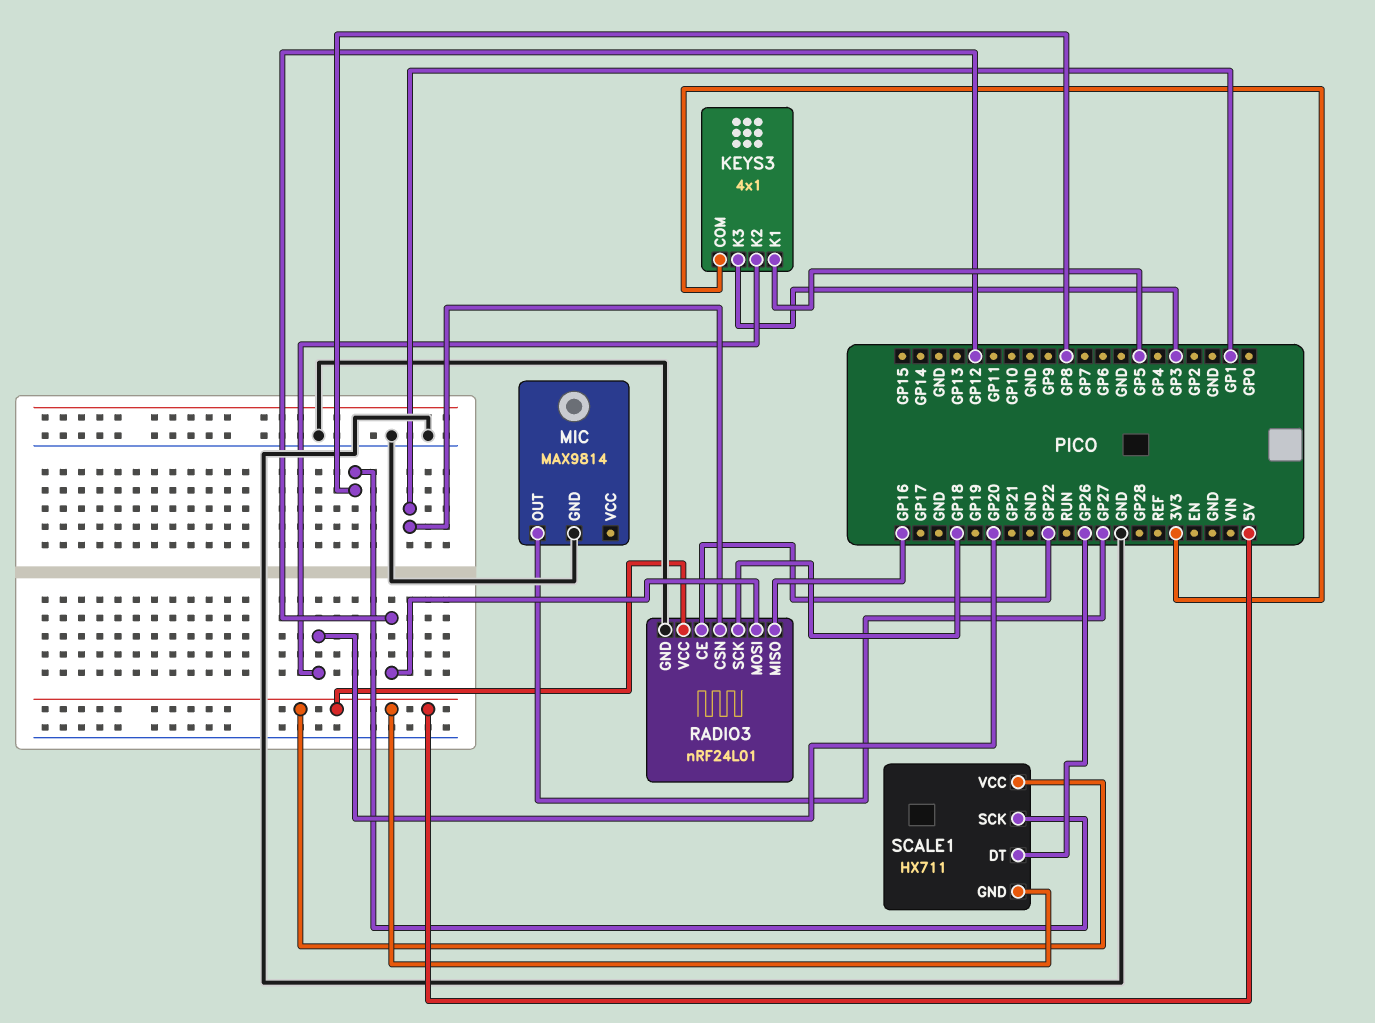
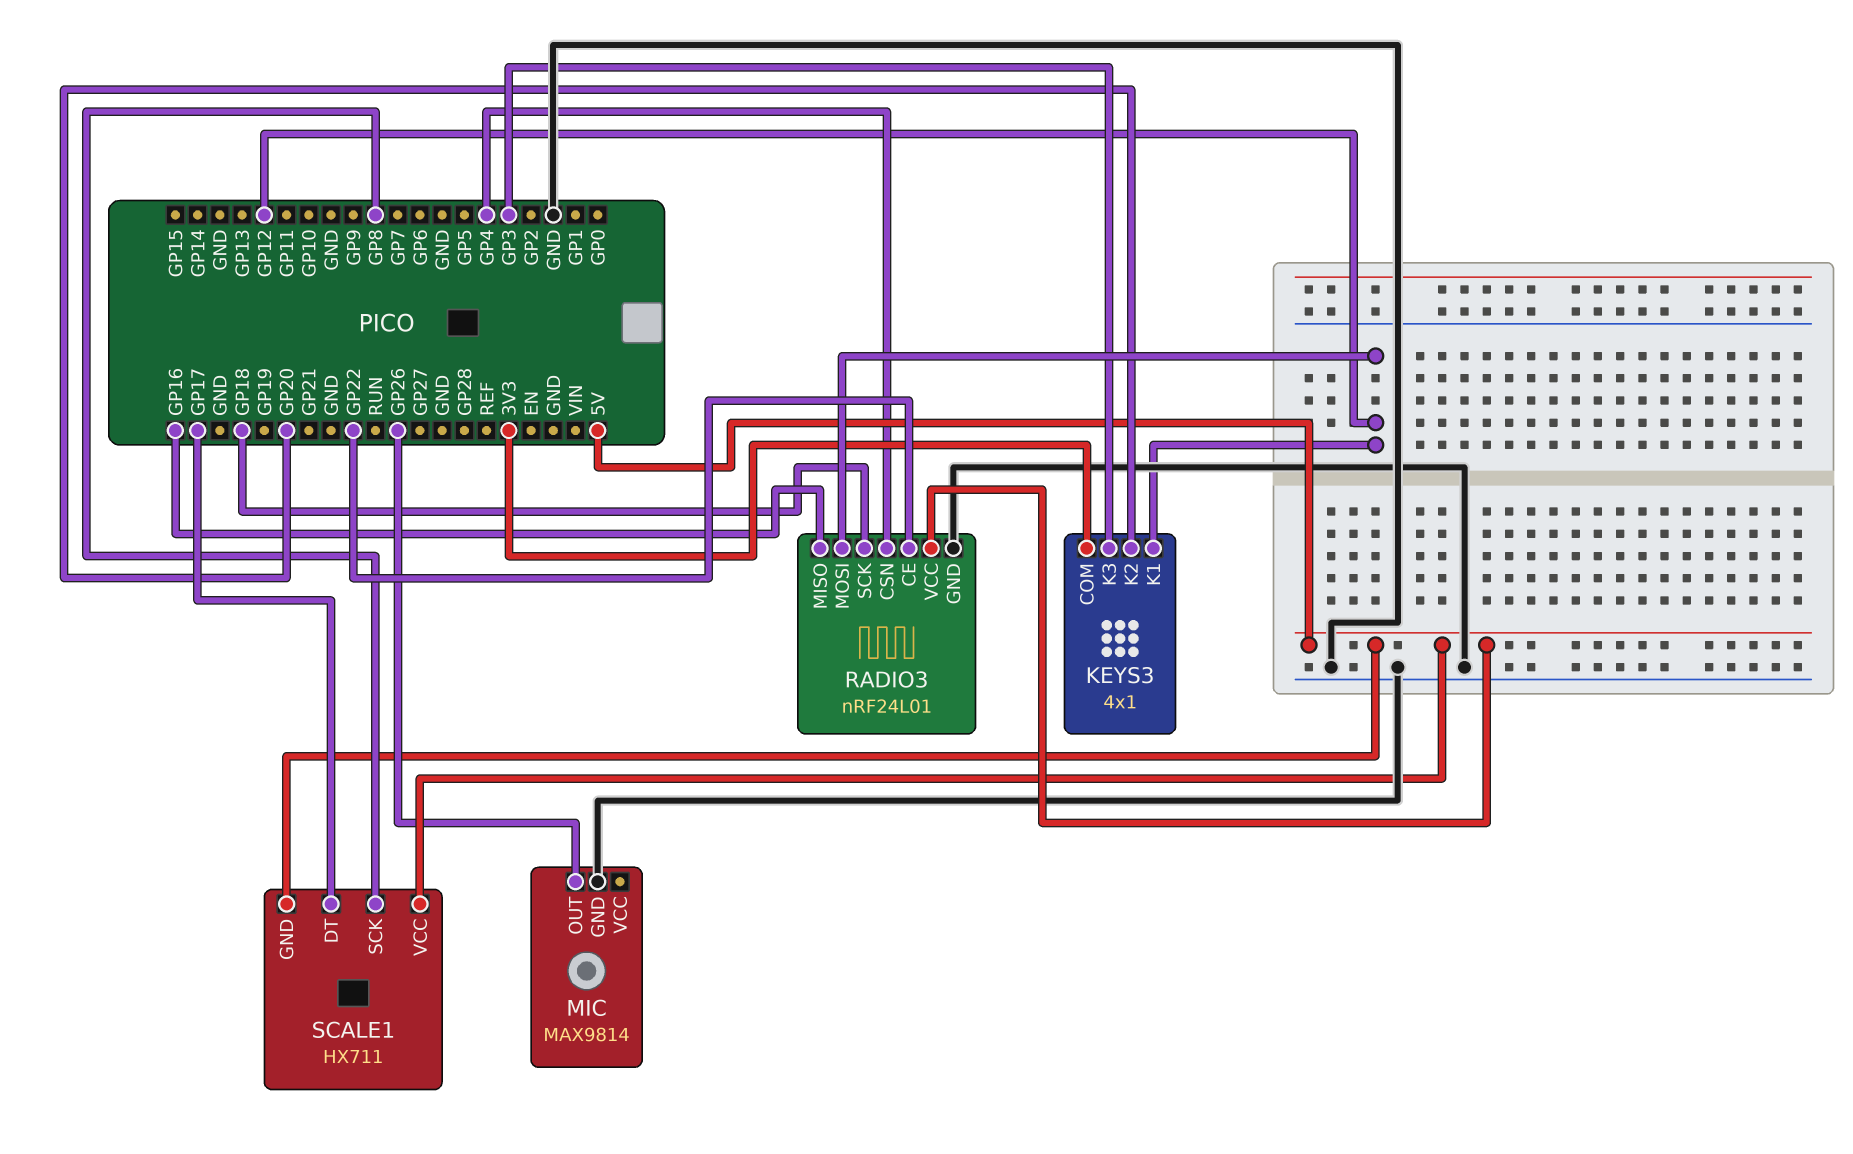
KEYS3 pin K1: GP5 -> GP12
MIC pin OUT: GP27 -> GP26
RADIO3 pin CSN: GP1 -> GP4
SCALE1 pin DT: GP26 -> GP17

